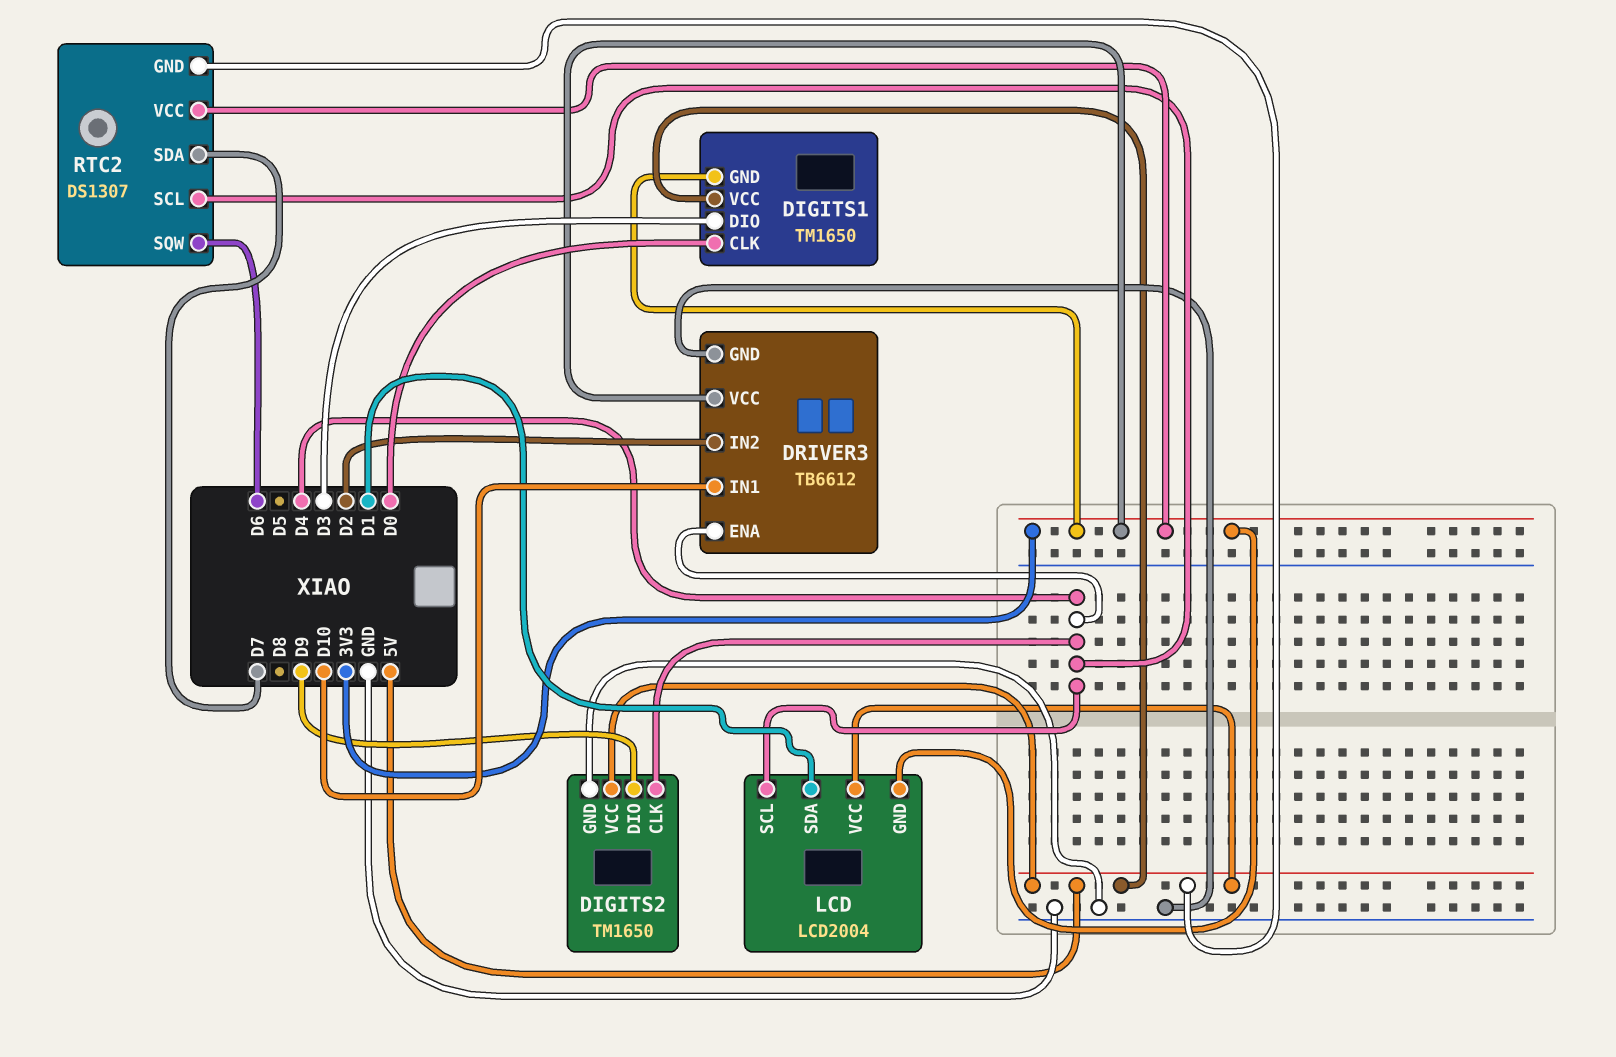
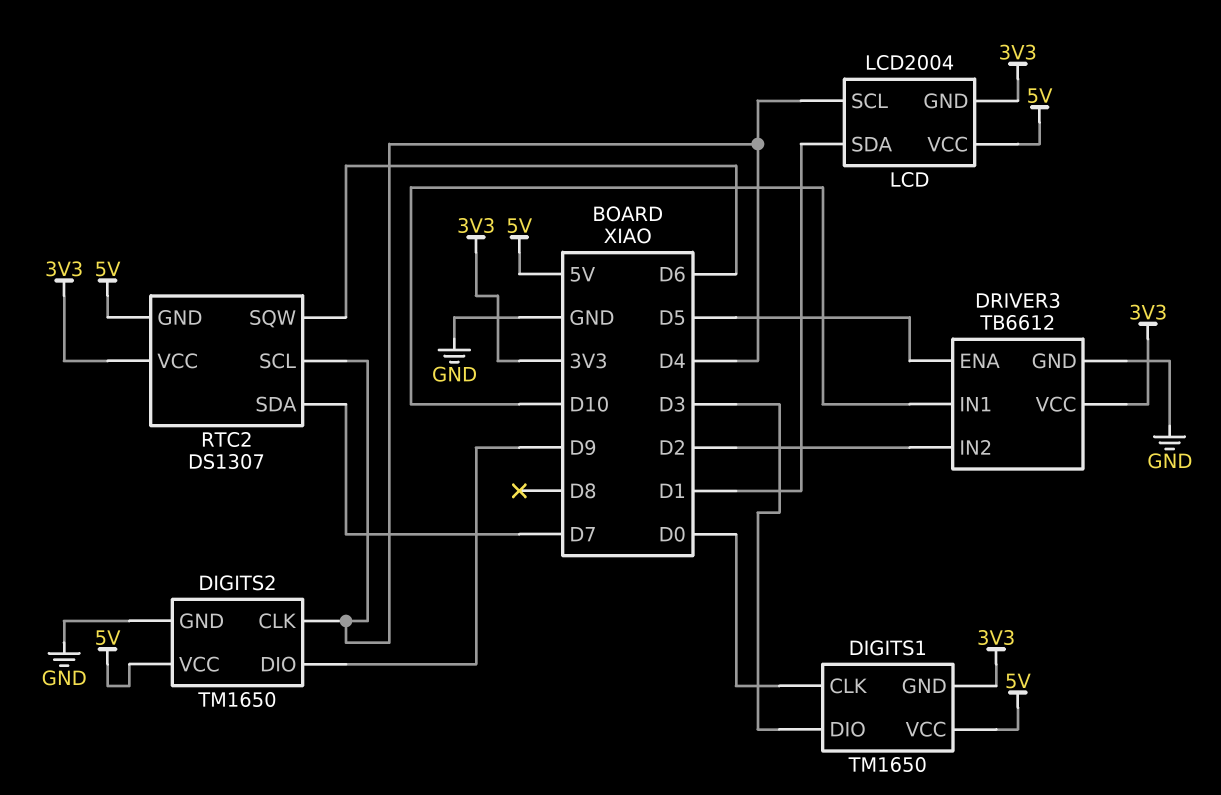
DRIVER3 pin ENA: D4 -> D5

